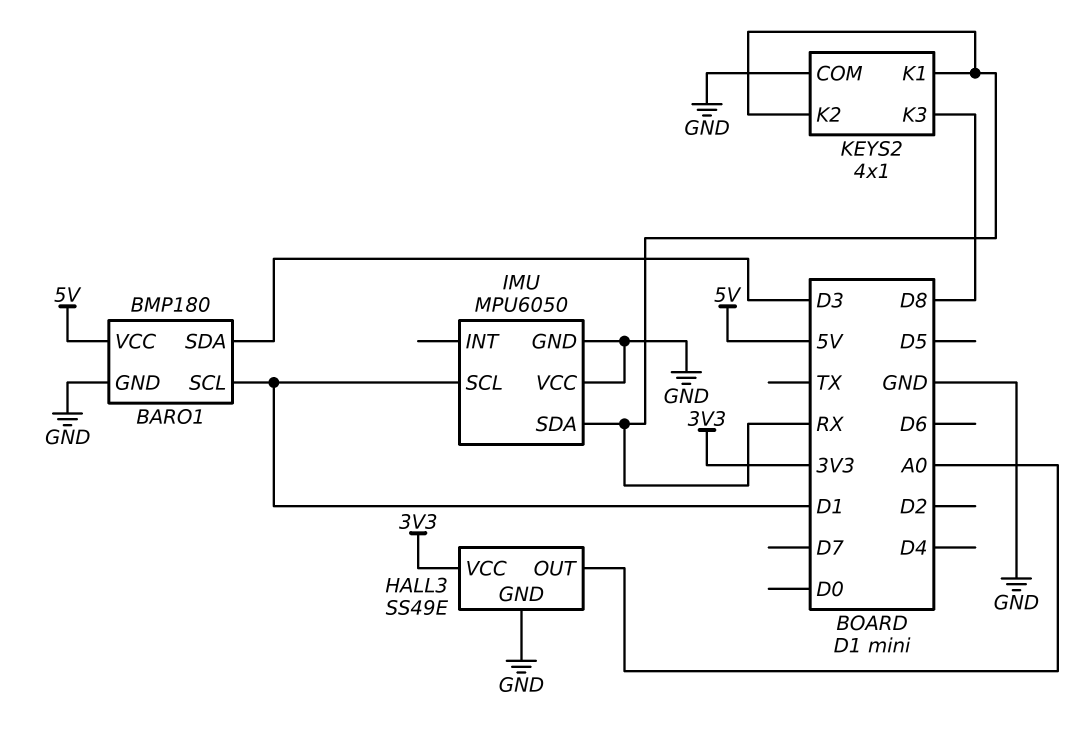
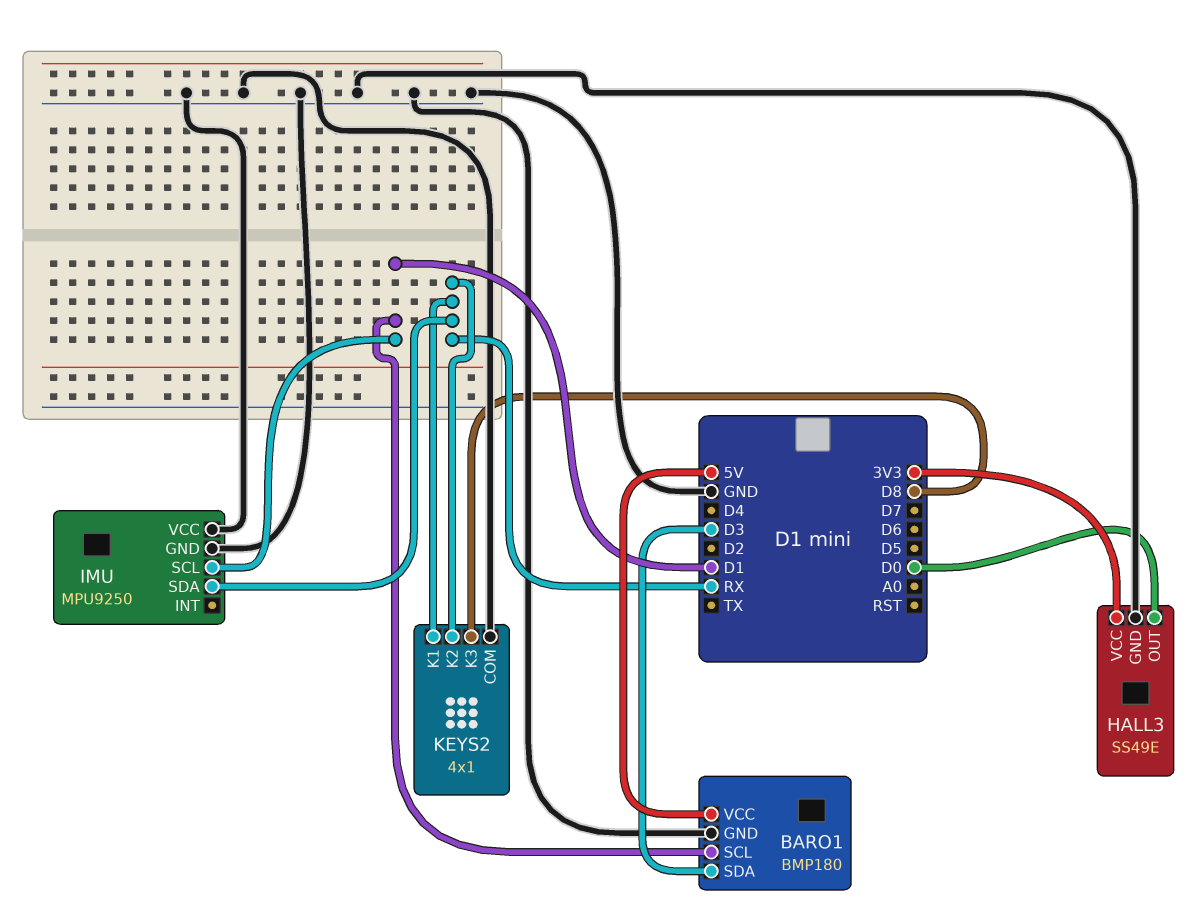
HALL3 pin OUT: A0 -> D0
IMU: MPU6050 -> MPU9250

